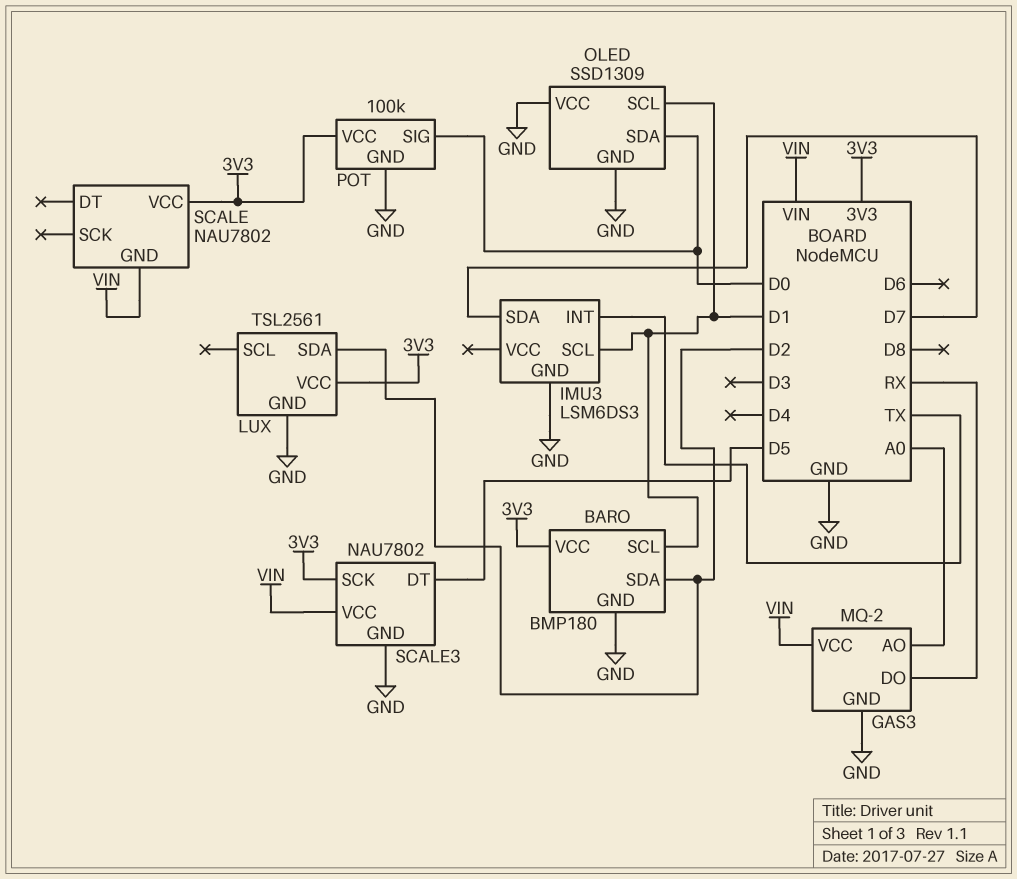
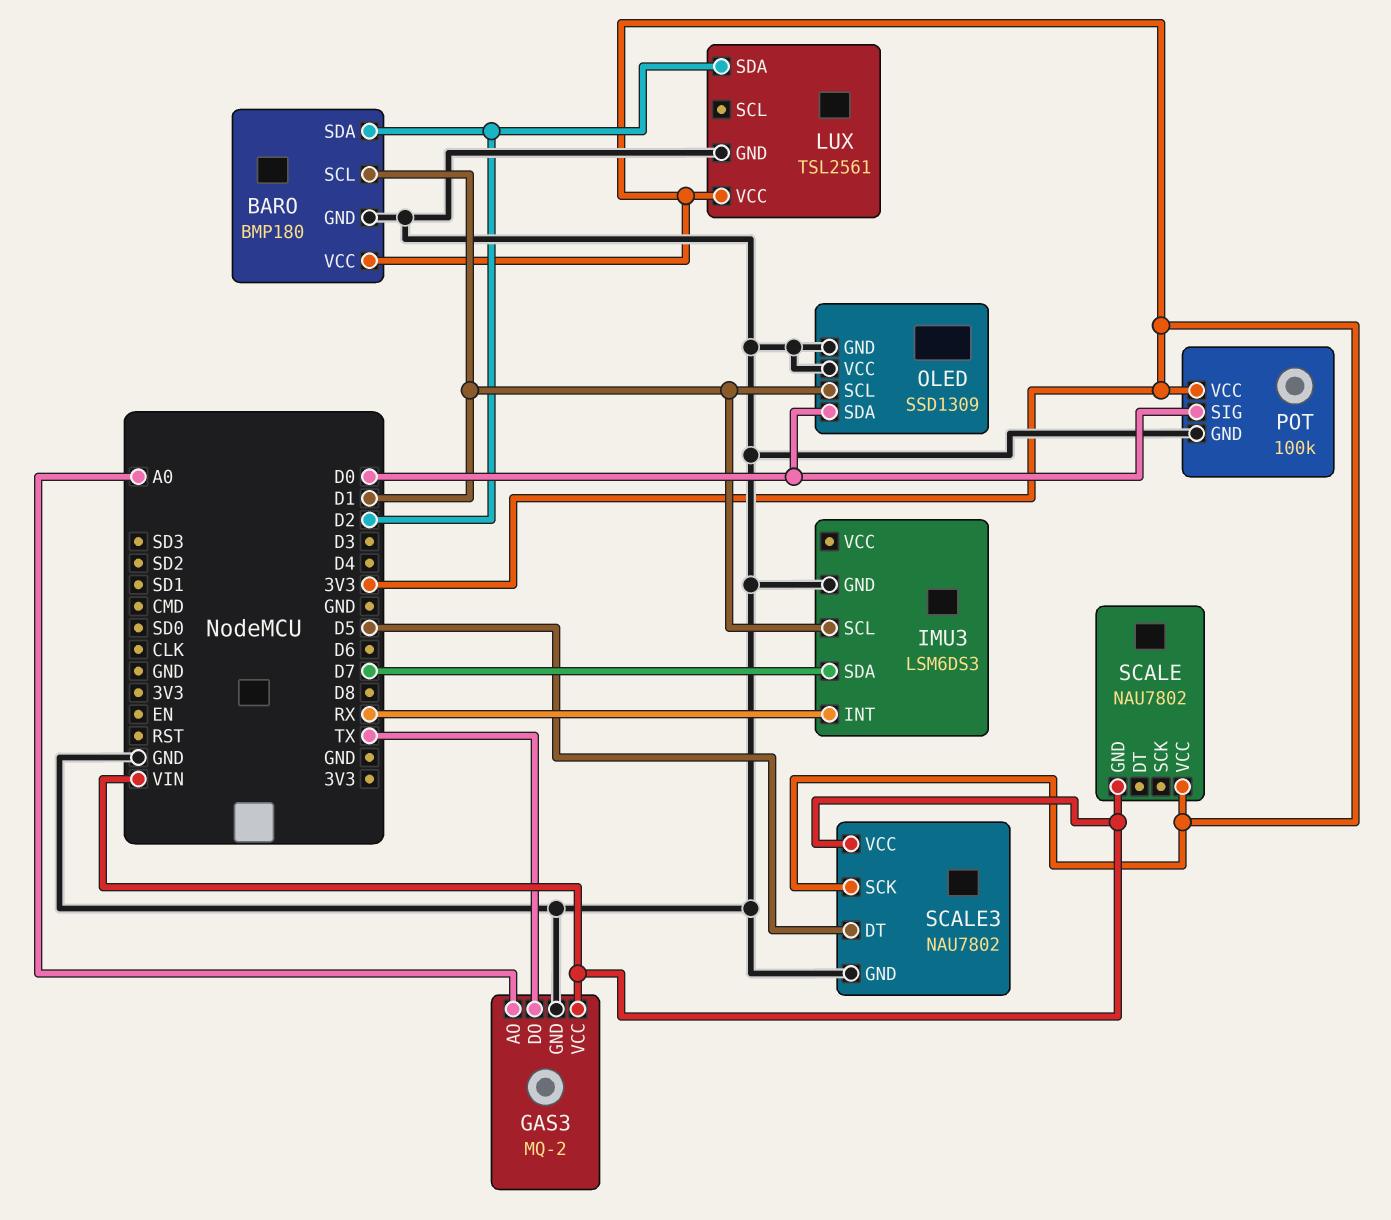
GAS3 pin DO: RX -> TX
IMU3 pin INT: TX -> RX

